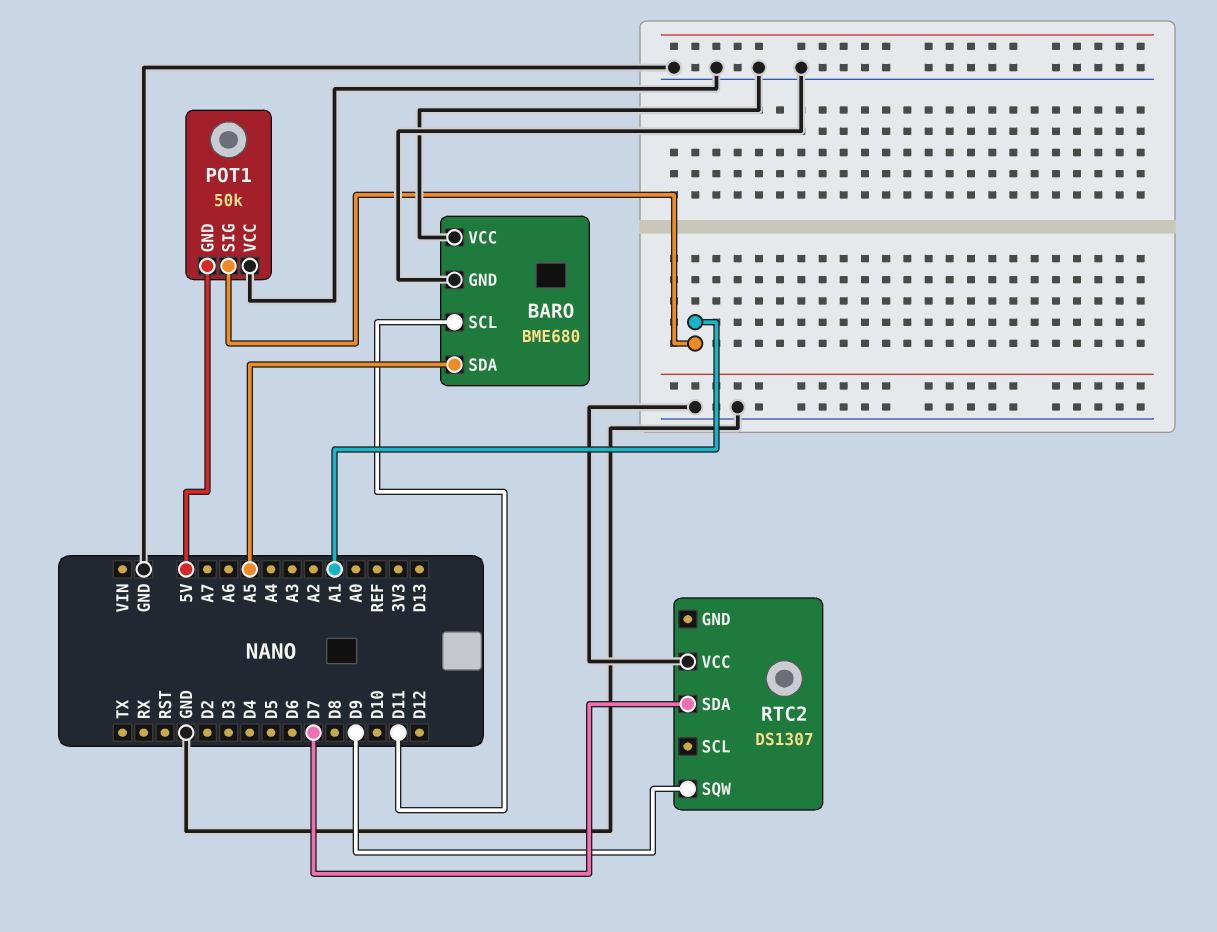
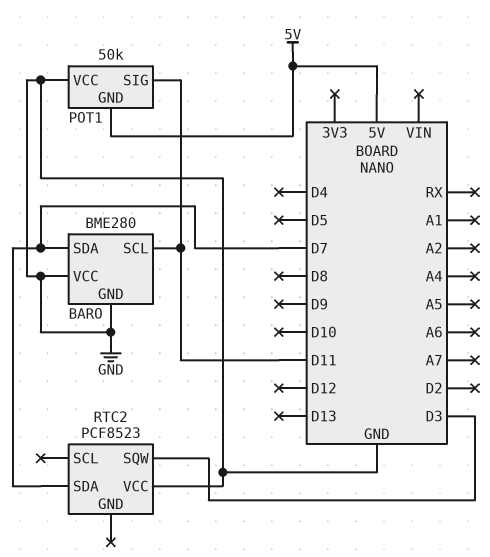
BARO: BME680 -> BME280
BARO pin SDA: A5 -> D7
POT1 pin SIG: A1 -> D11
RTC2: DS1307 -> PCF8523
RTC2 pin SQW: D9 -> D3

